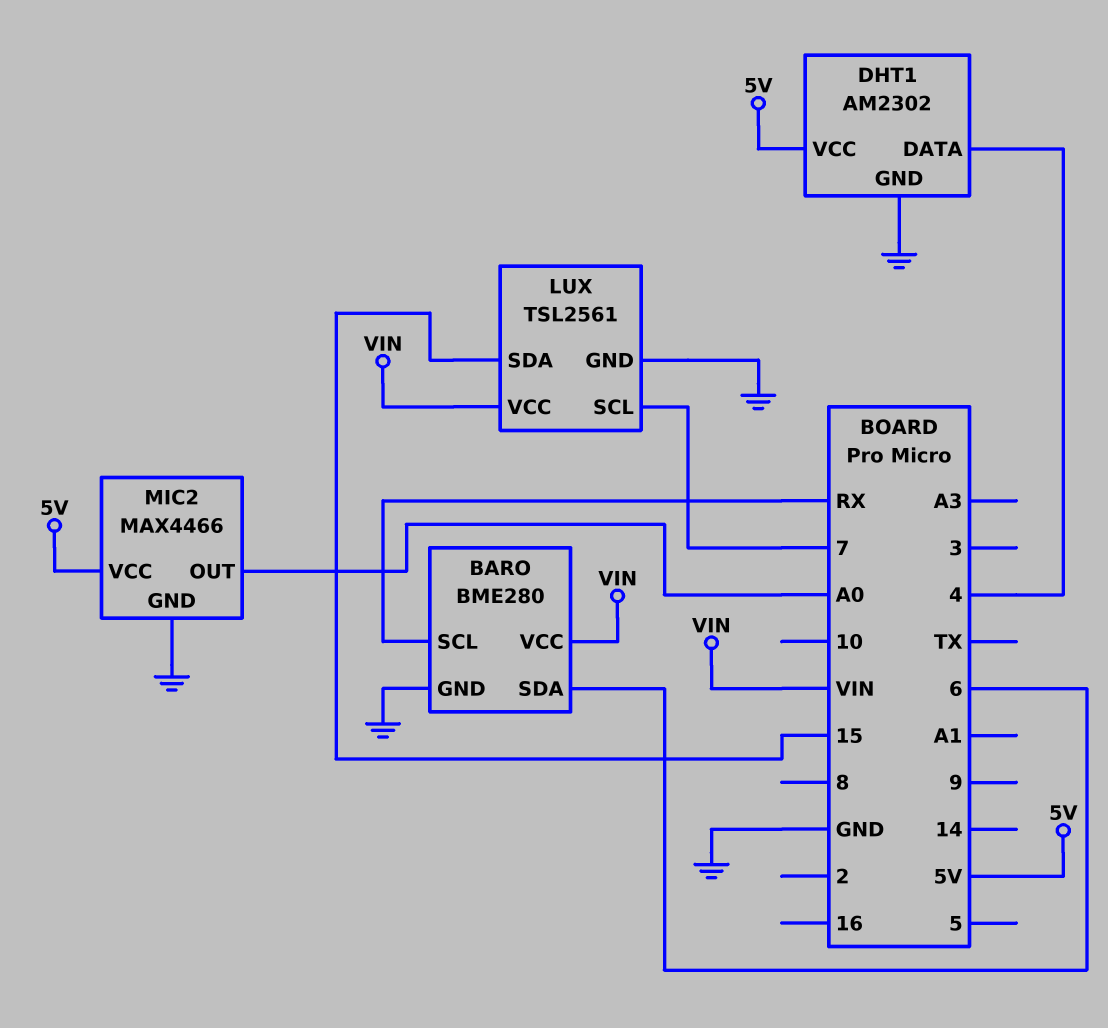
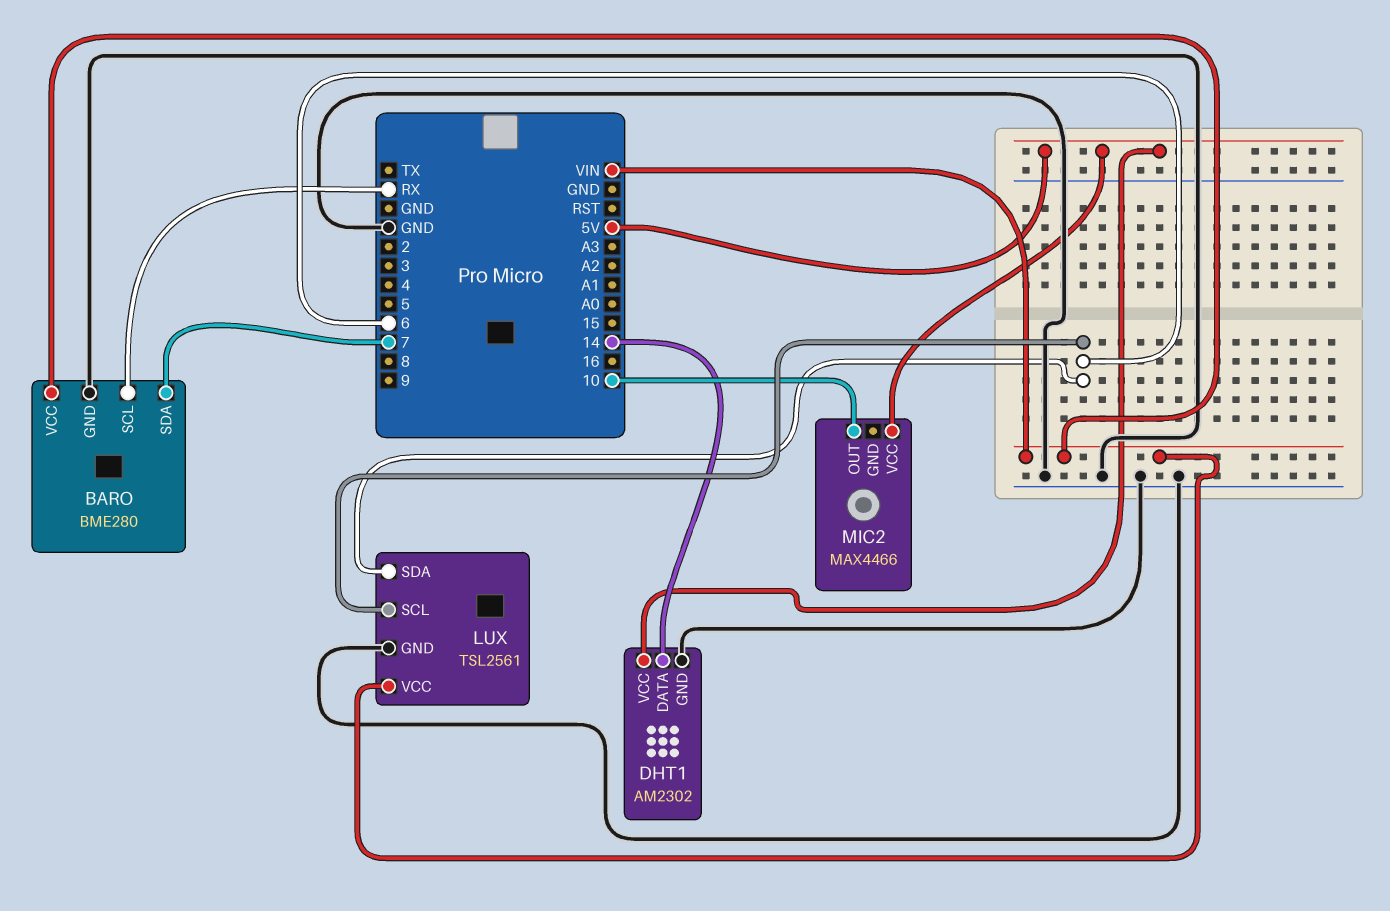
BARO pin SDA: 6 -> 7
DHT1 pin DATA: 4 -> 14
LUX pin SCL: 7 -> 6
LUX pin SDA: 15 -> 6
MIC2 pin GND: GND -> none
MIC2 pin OUT: A0 -> 10

